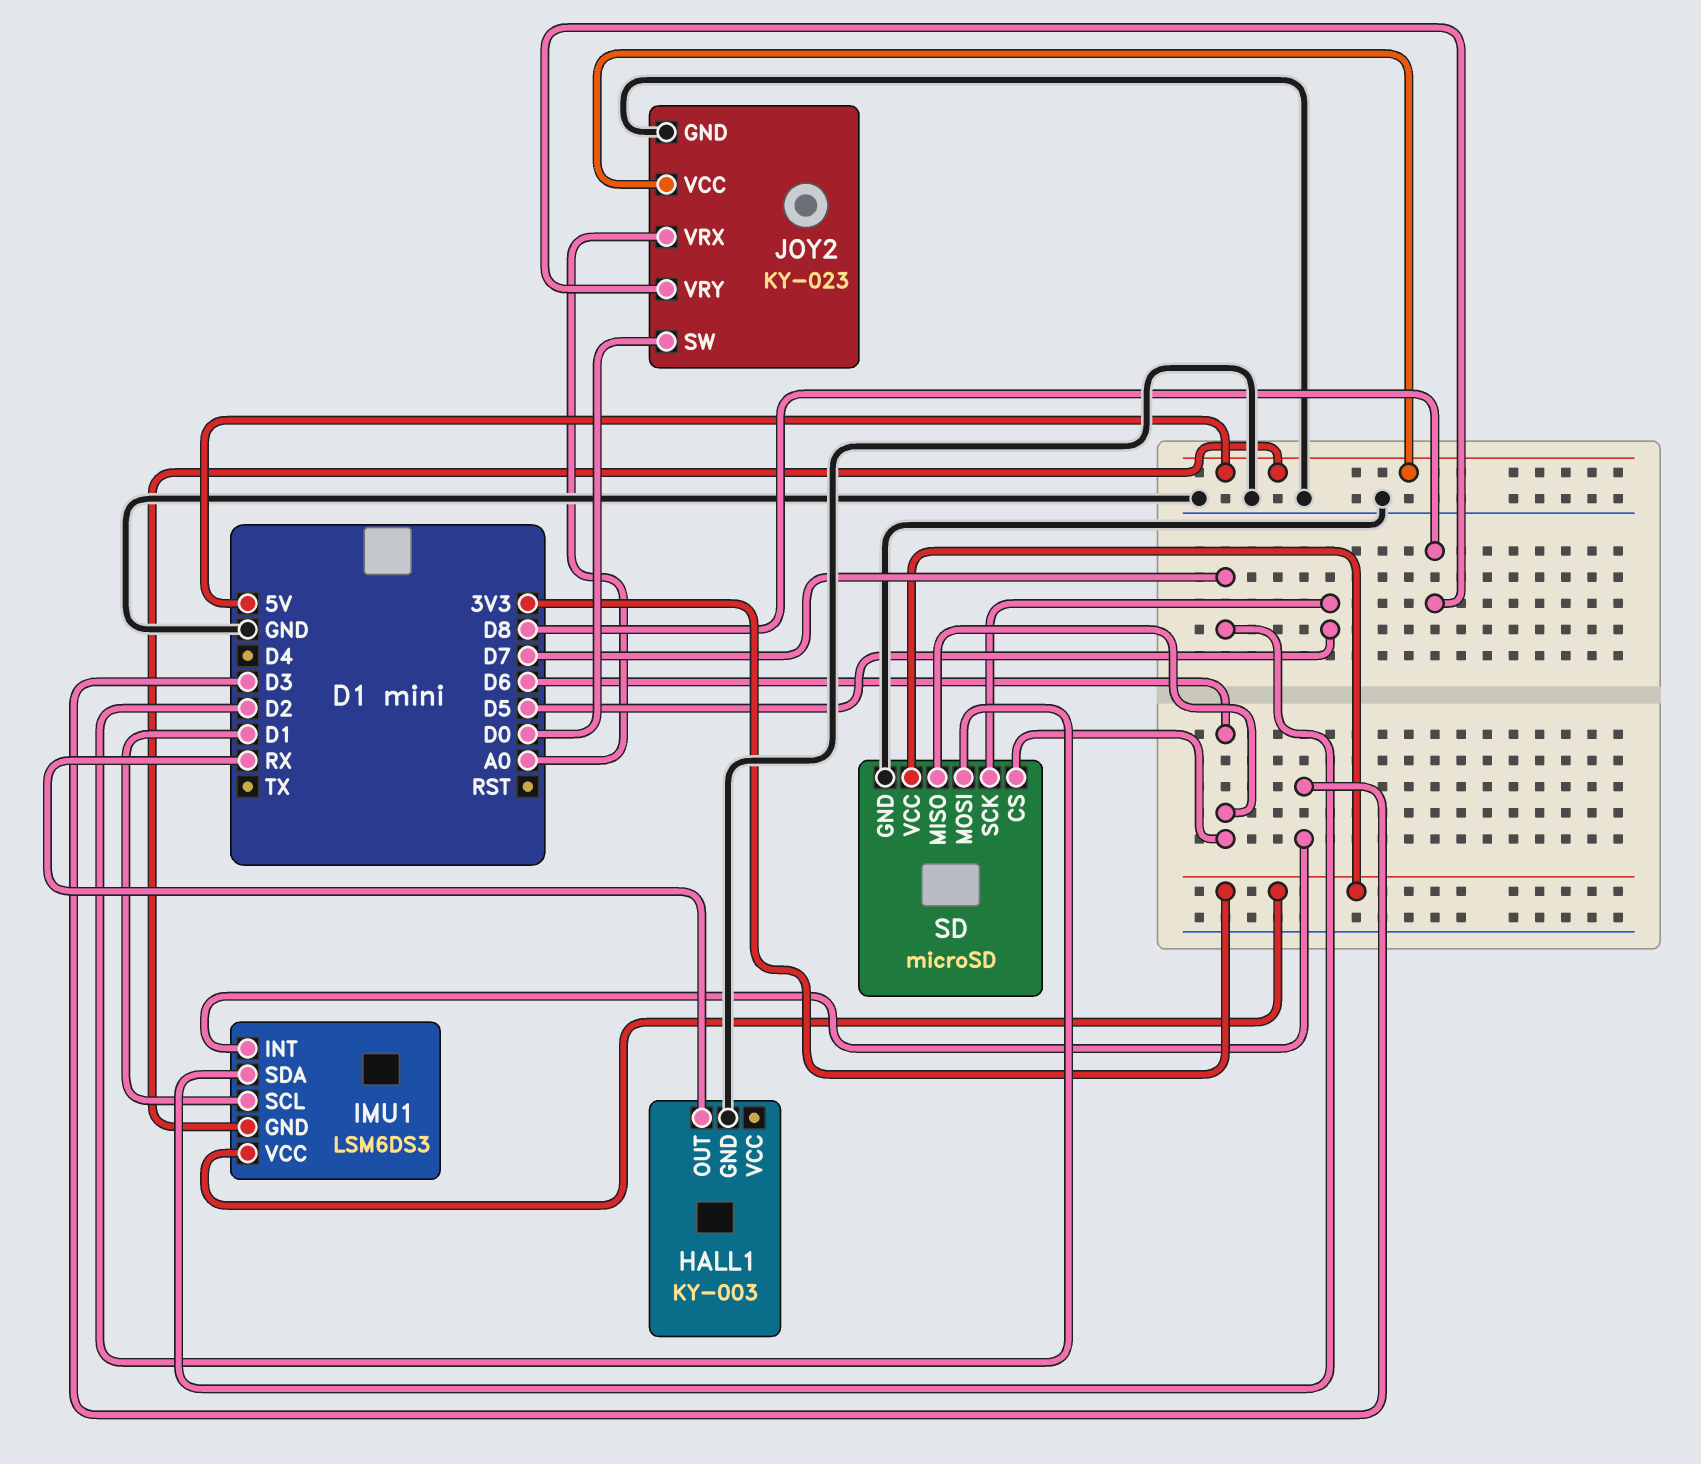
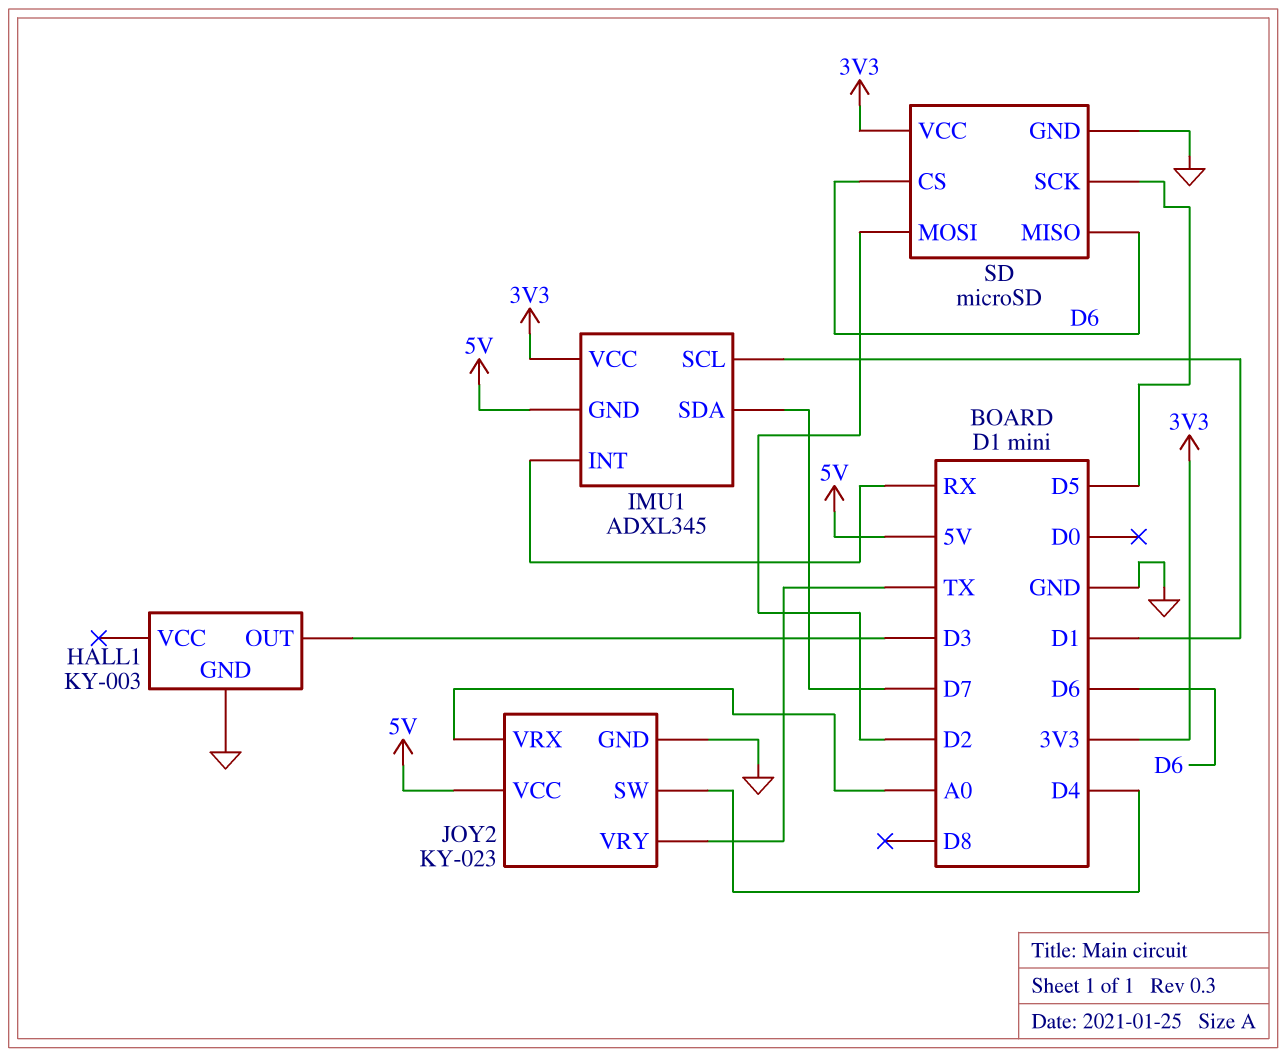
HALL1 pin OUT: RX -> D3
IMU1: LSM6DS3 -> ADXL345
IMU1 pin INT: D3 -> RX
JOY2 pin SW: D0 -> D4
JOY2 pin VRY: D8 -> TX

